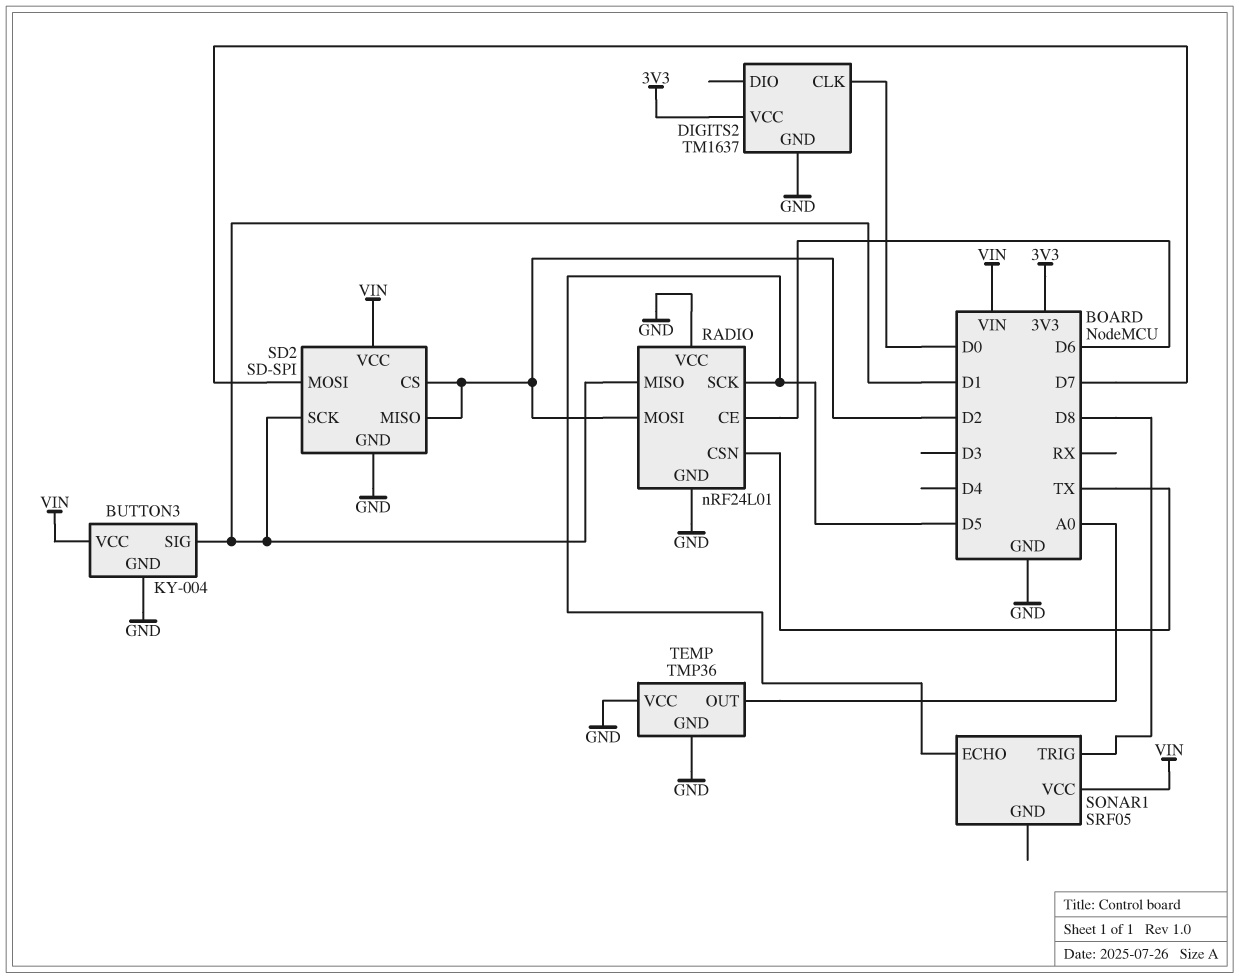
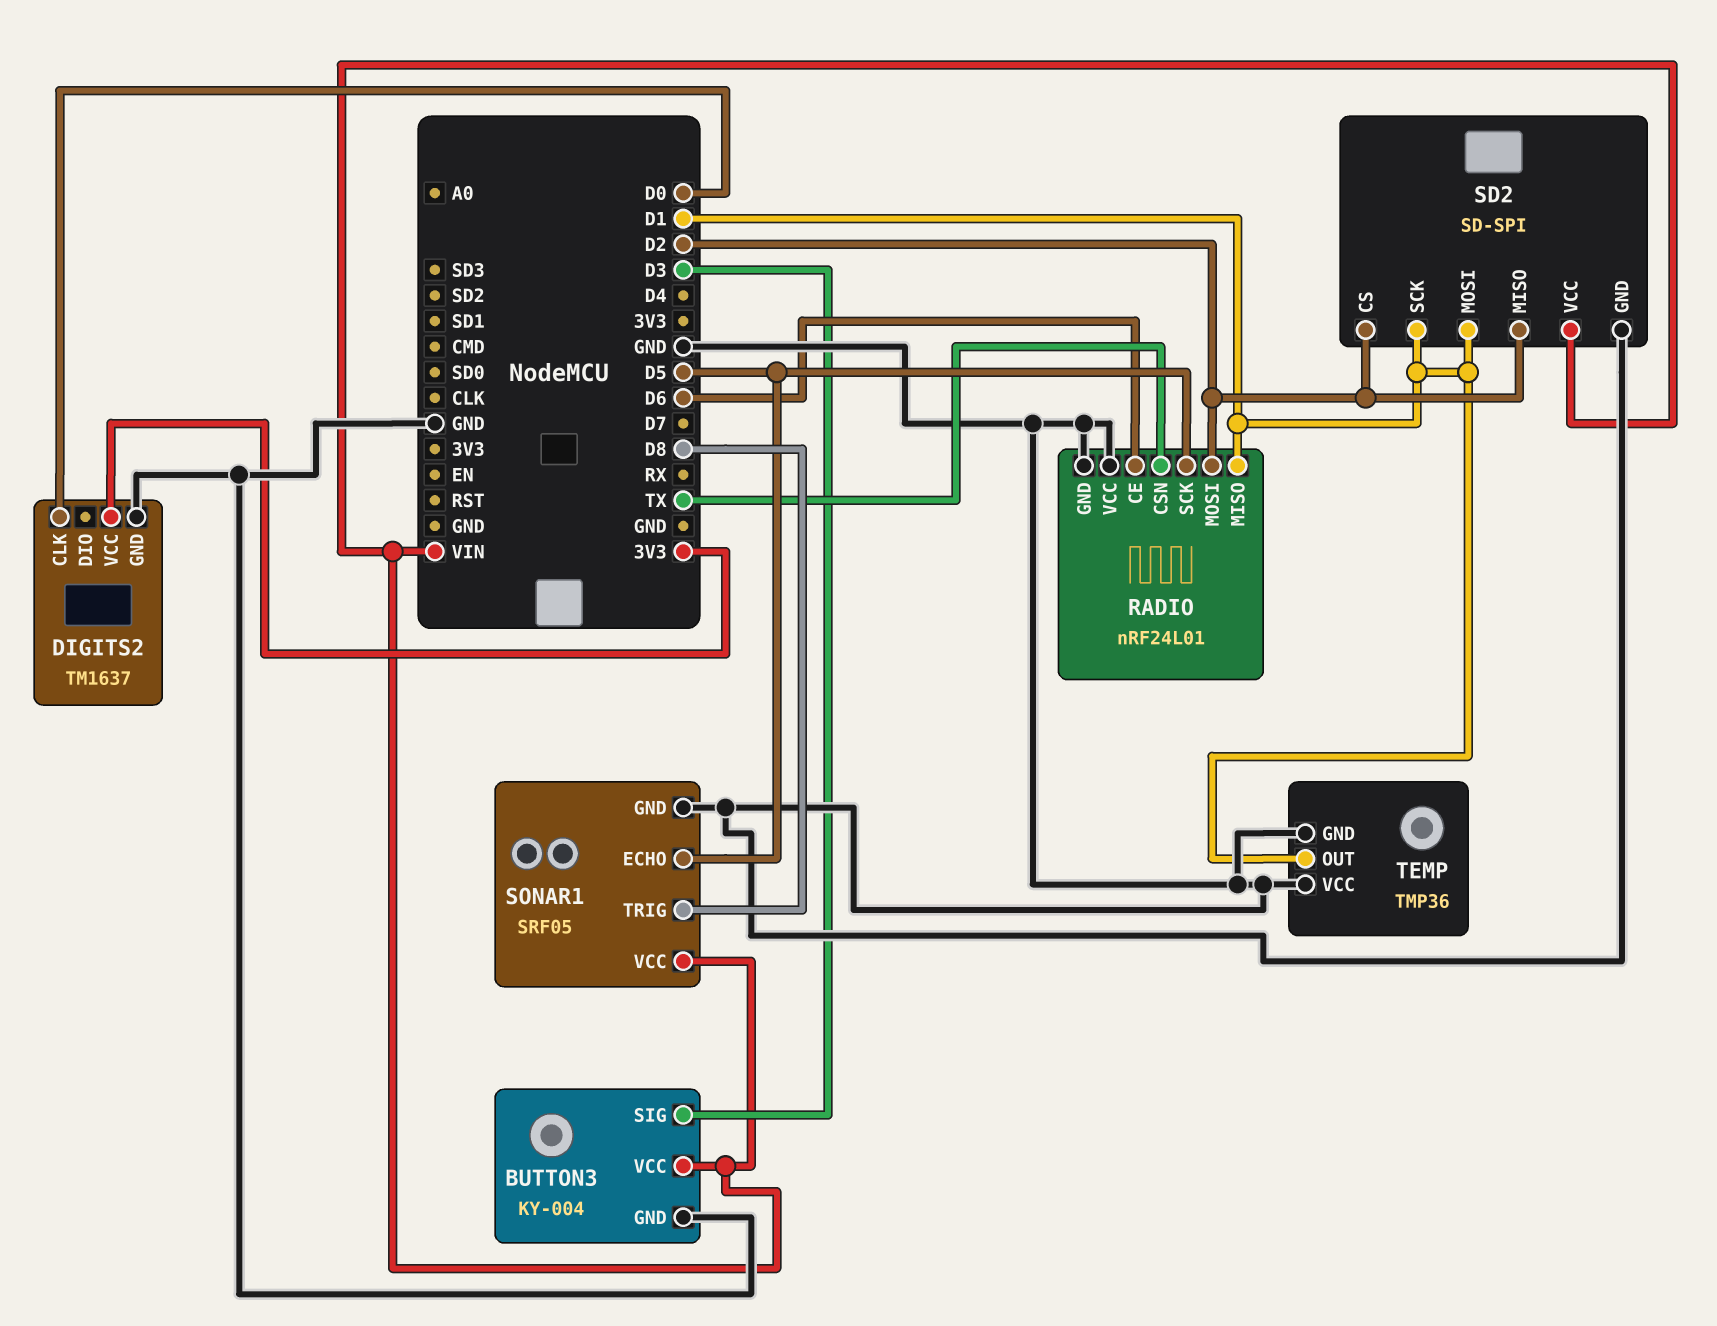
BUTTON3 pin SIG: D1 -> D3
SD2 pin MOSI: D7 -> D1
SONAR1 pin GND: none -> GND
TEMP pin OUT: A0 -> D1

